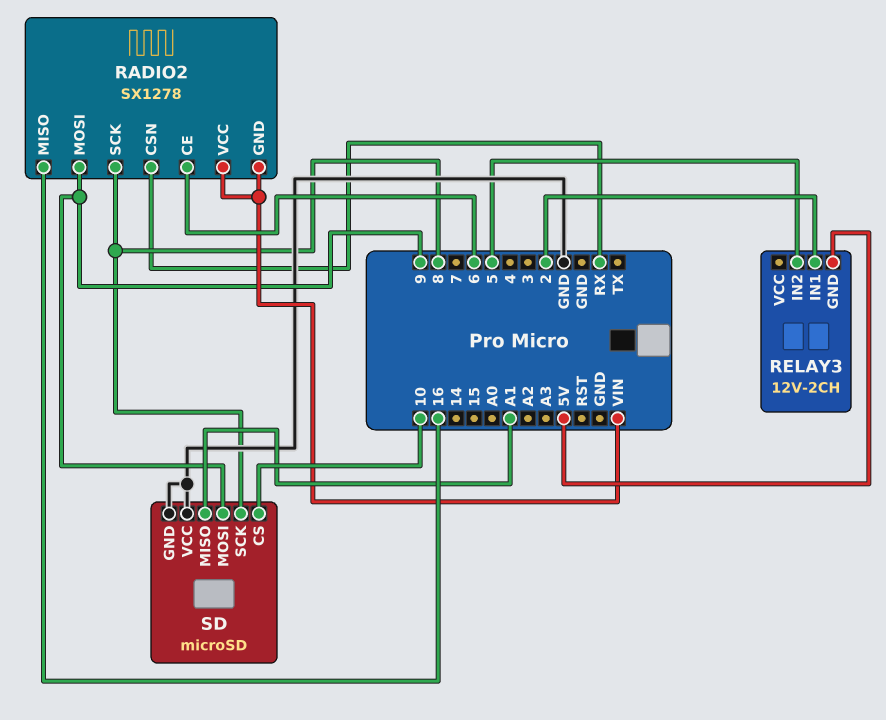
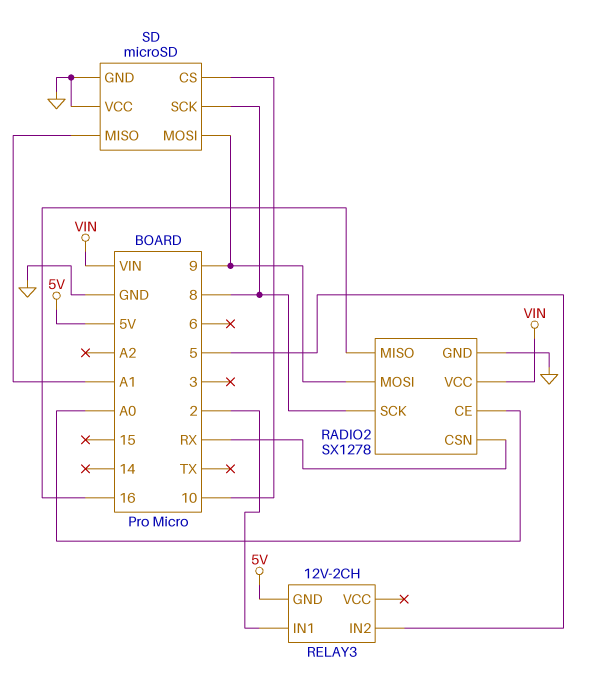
RADIO2 pin CE: 6 -> A0
RADIO2 pin GND: VIN -> GND

